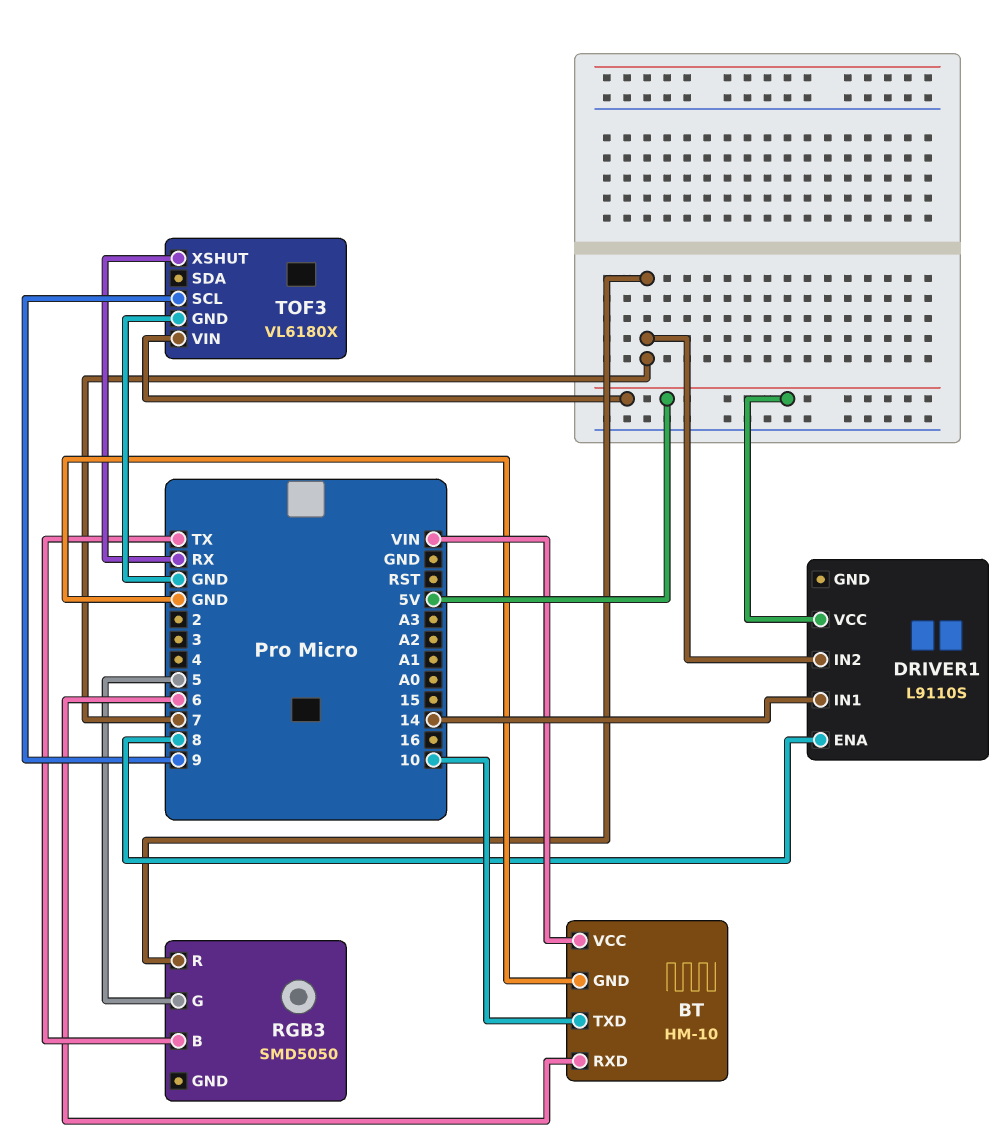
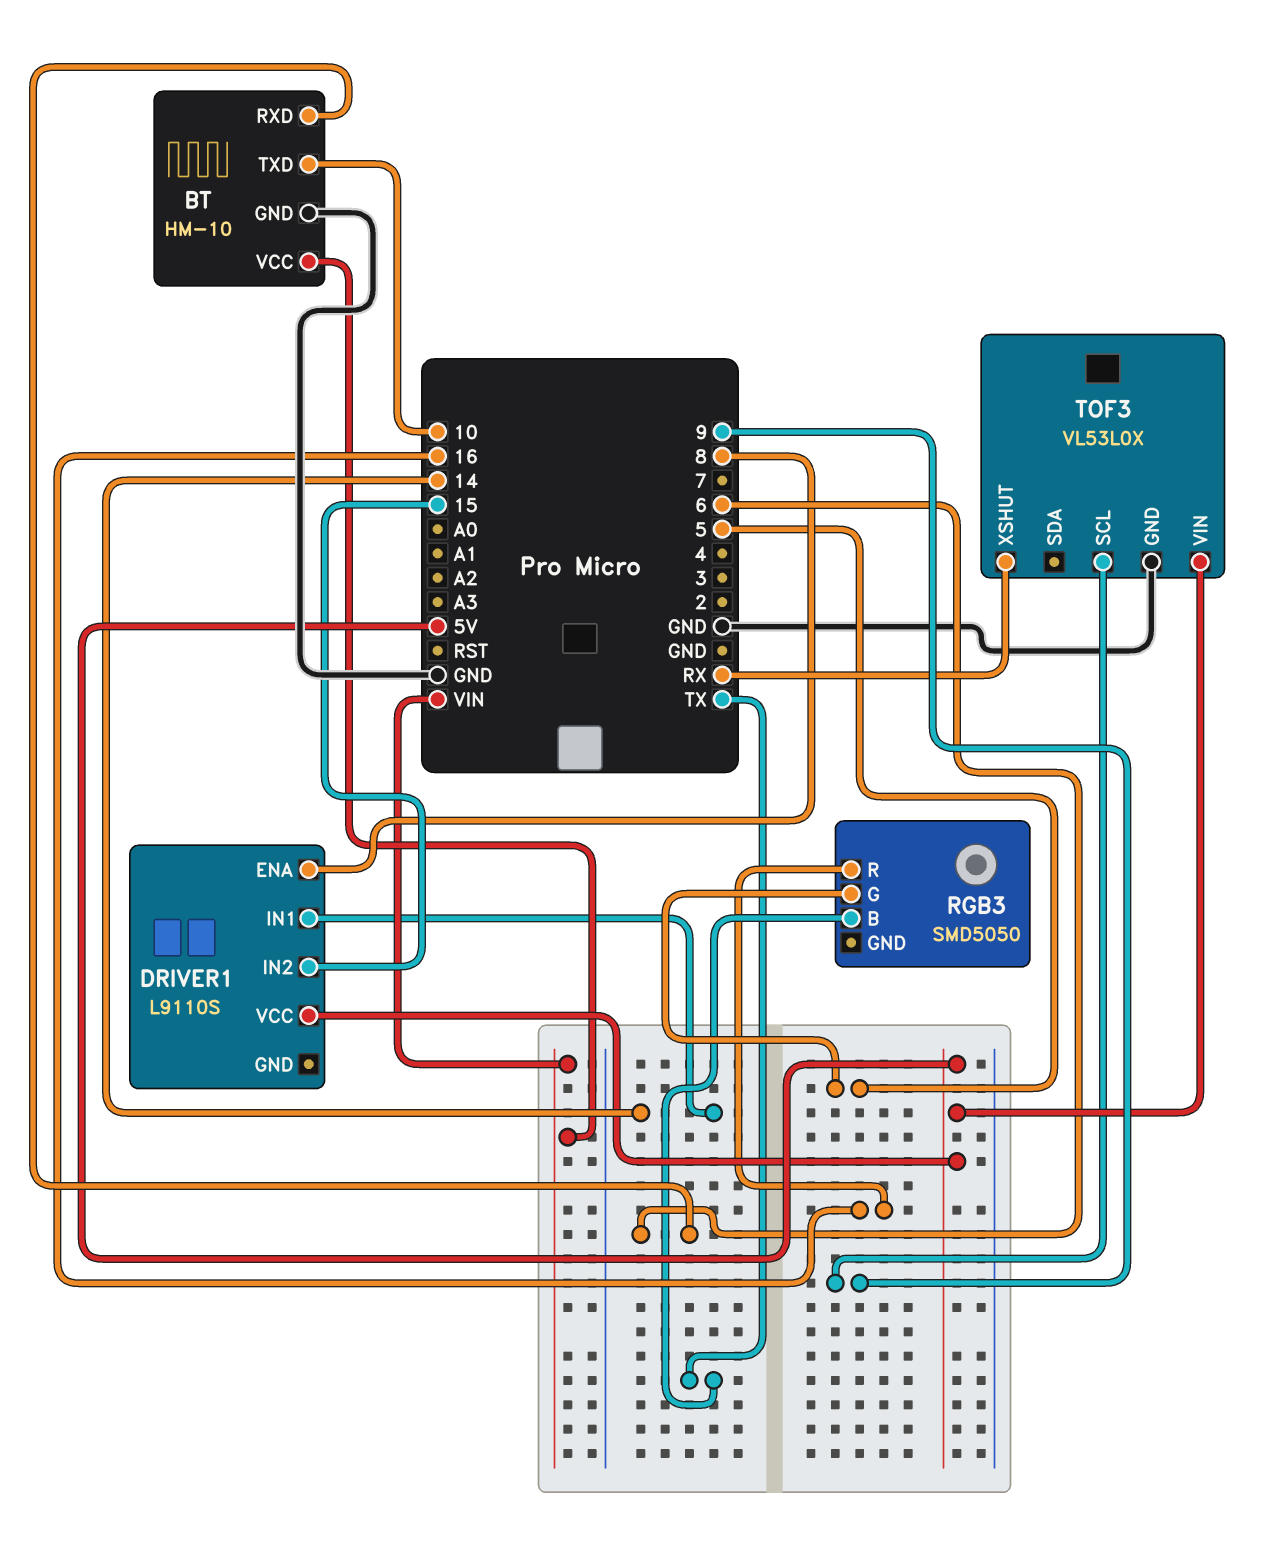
DRIVER1 pin IN2: 7 -> 15
RGB3 pin R: 7 -> 16
TOF3: VL6180X -> VL53L0X

